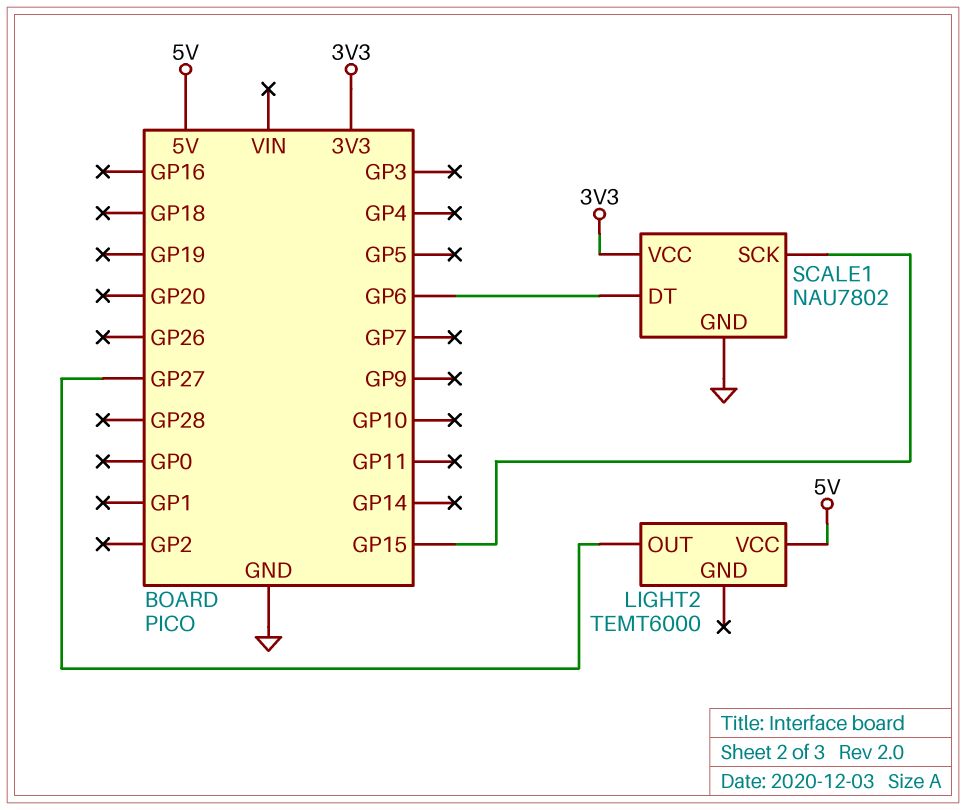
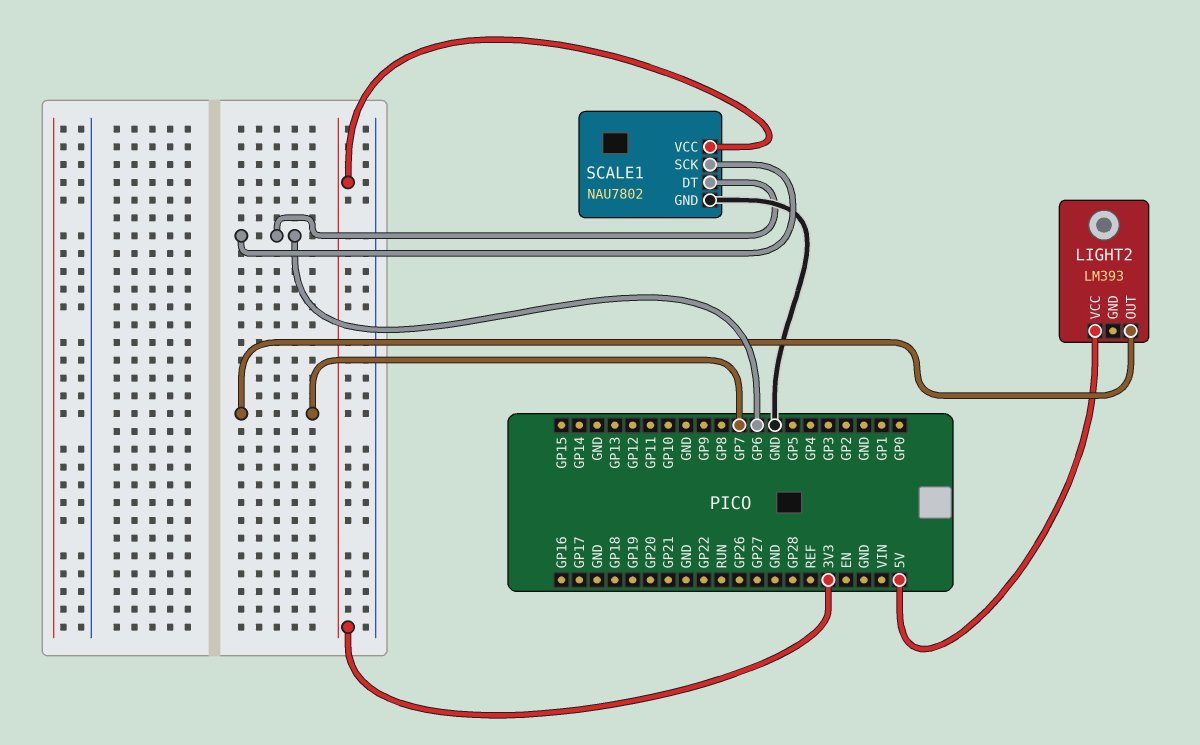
LIGHT2: TEMT6000 -> LM393
LIGHT2 pin OUT: GP27 -> GP7
SCALE1 pin SCK: GP15 -> GP6

